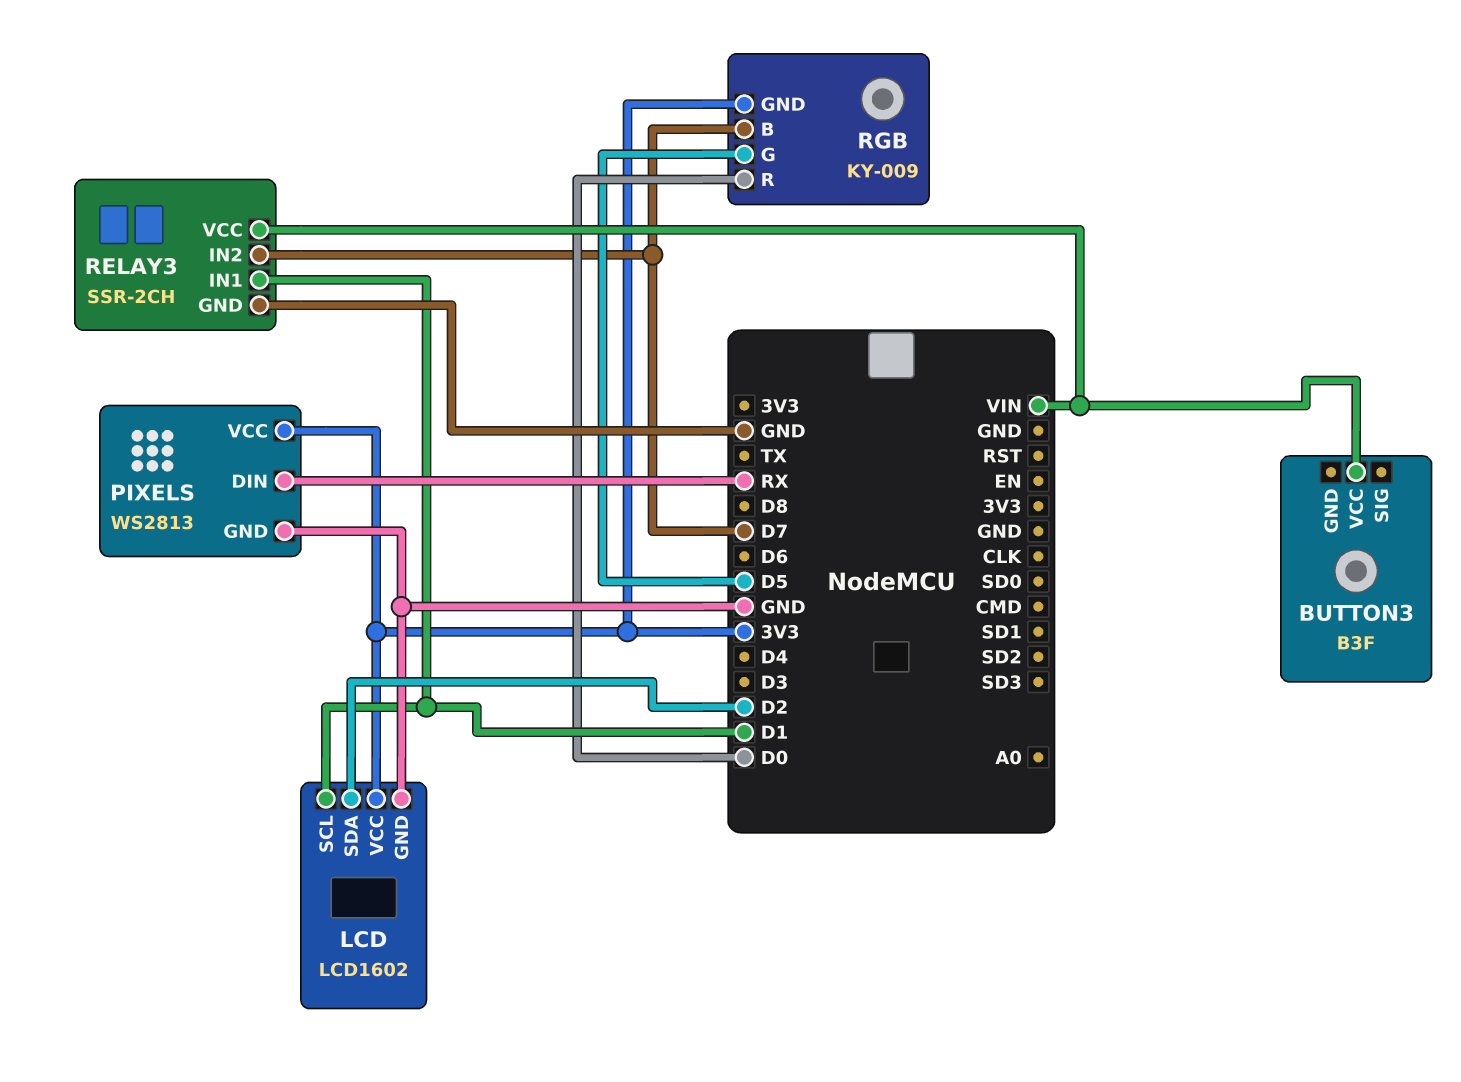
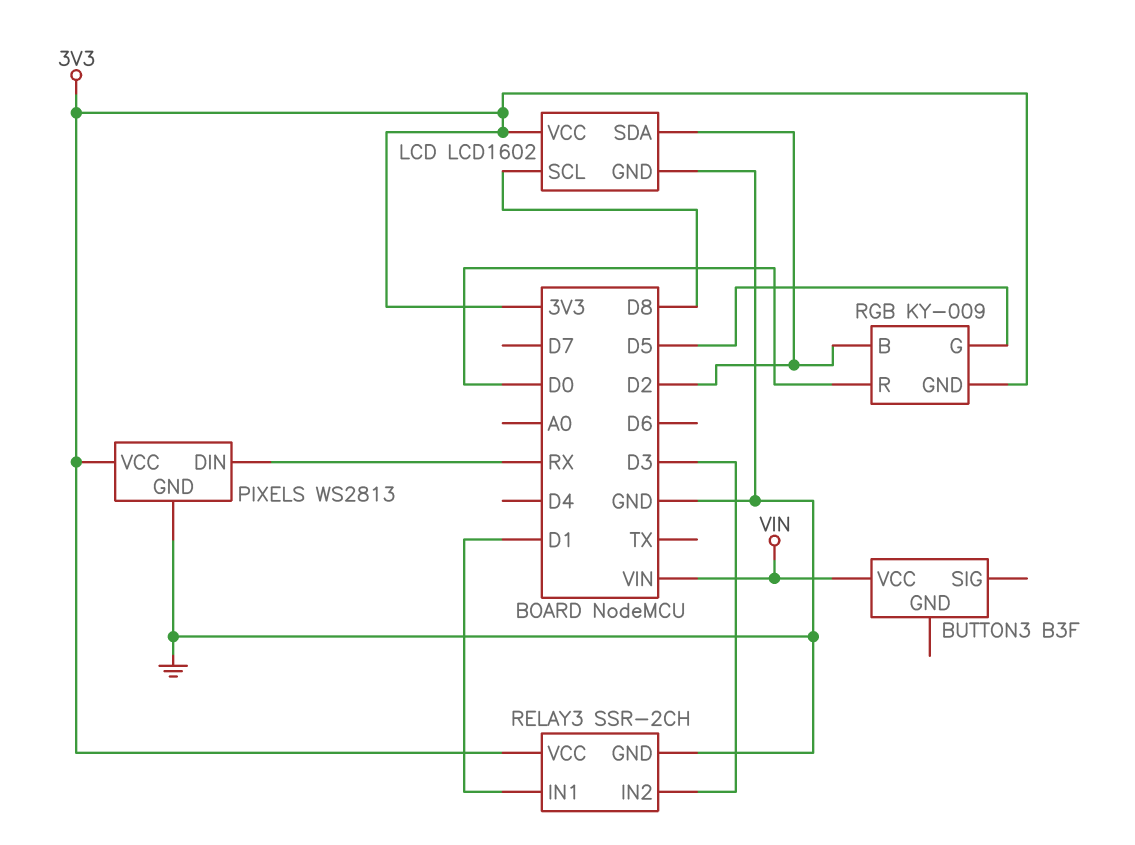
LCD pin SCL: D1 -> D8
RELAY3 pin IN2: D7 -> D3
RELAY3 pin VCC: VIN -> 3V3
RGB pin B: D7 -> D2

